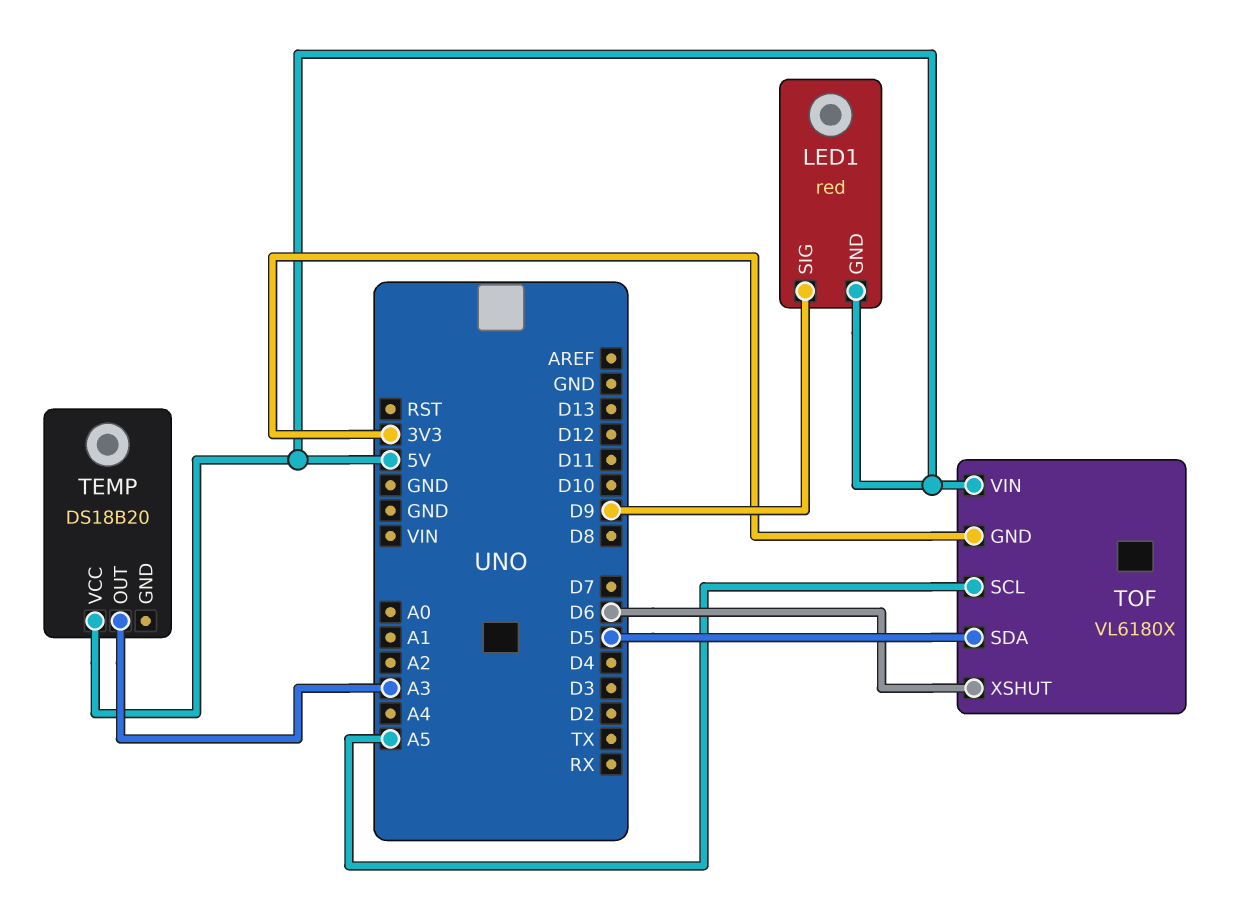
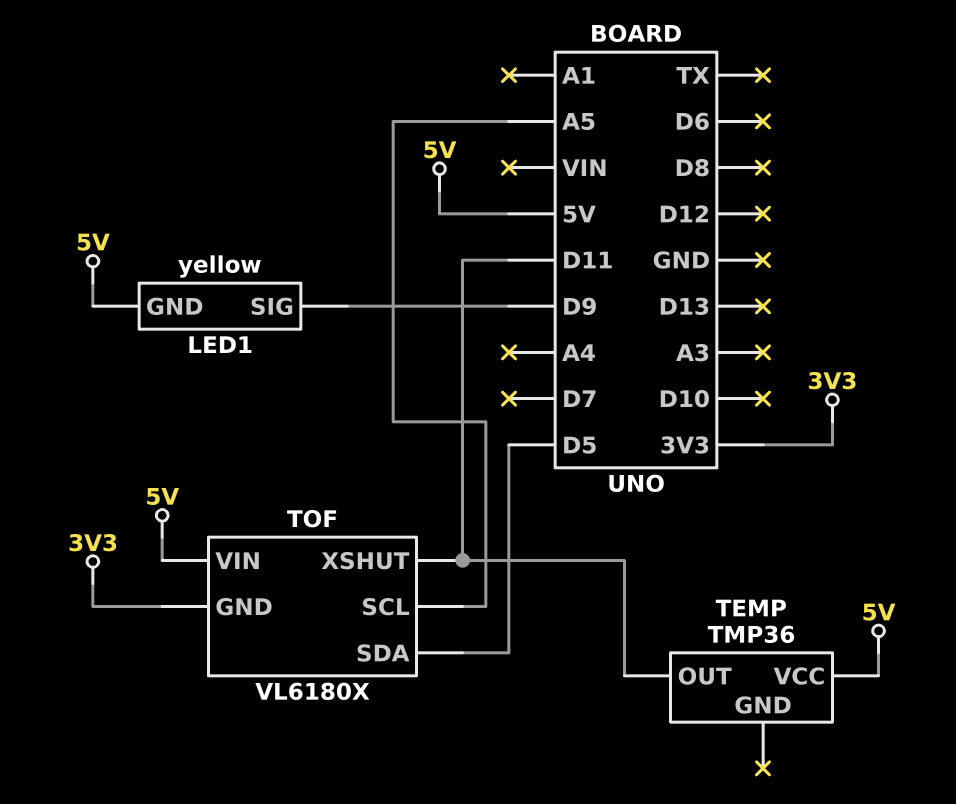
LED1: red -> yellow
TEMP: DS18B20 -> TMP36
TEMP pin OUT: A3 -> D11
TOF pin XSHUT: D6 -> D11

